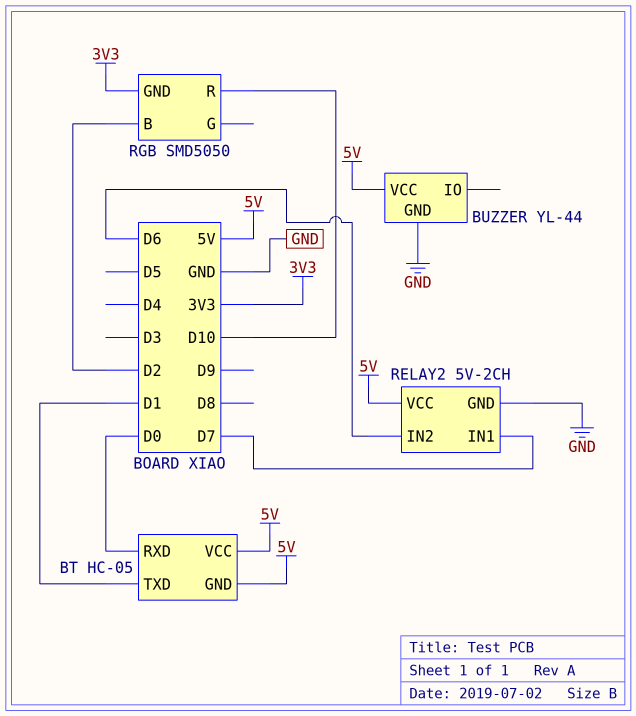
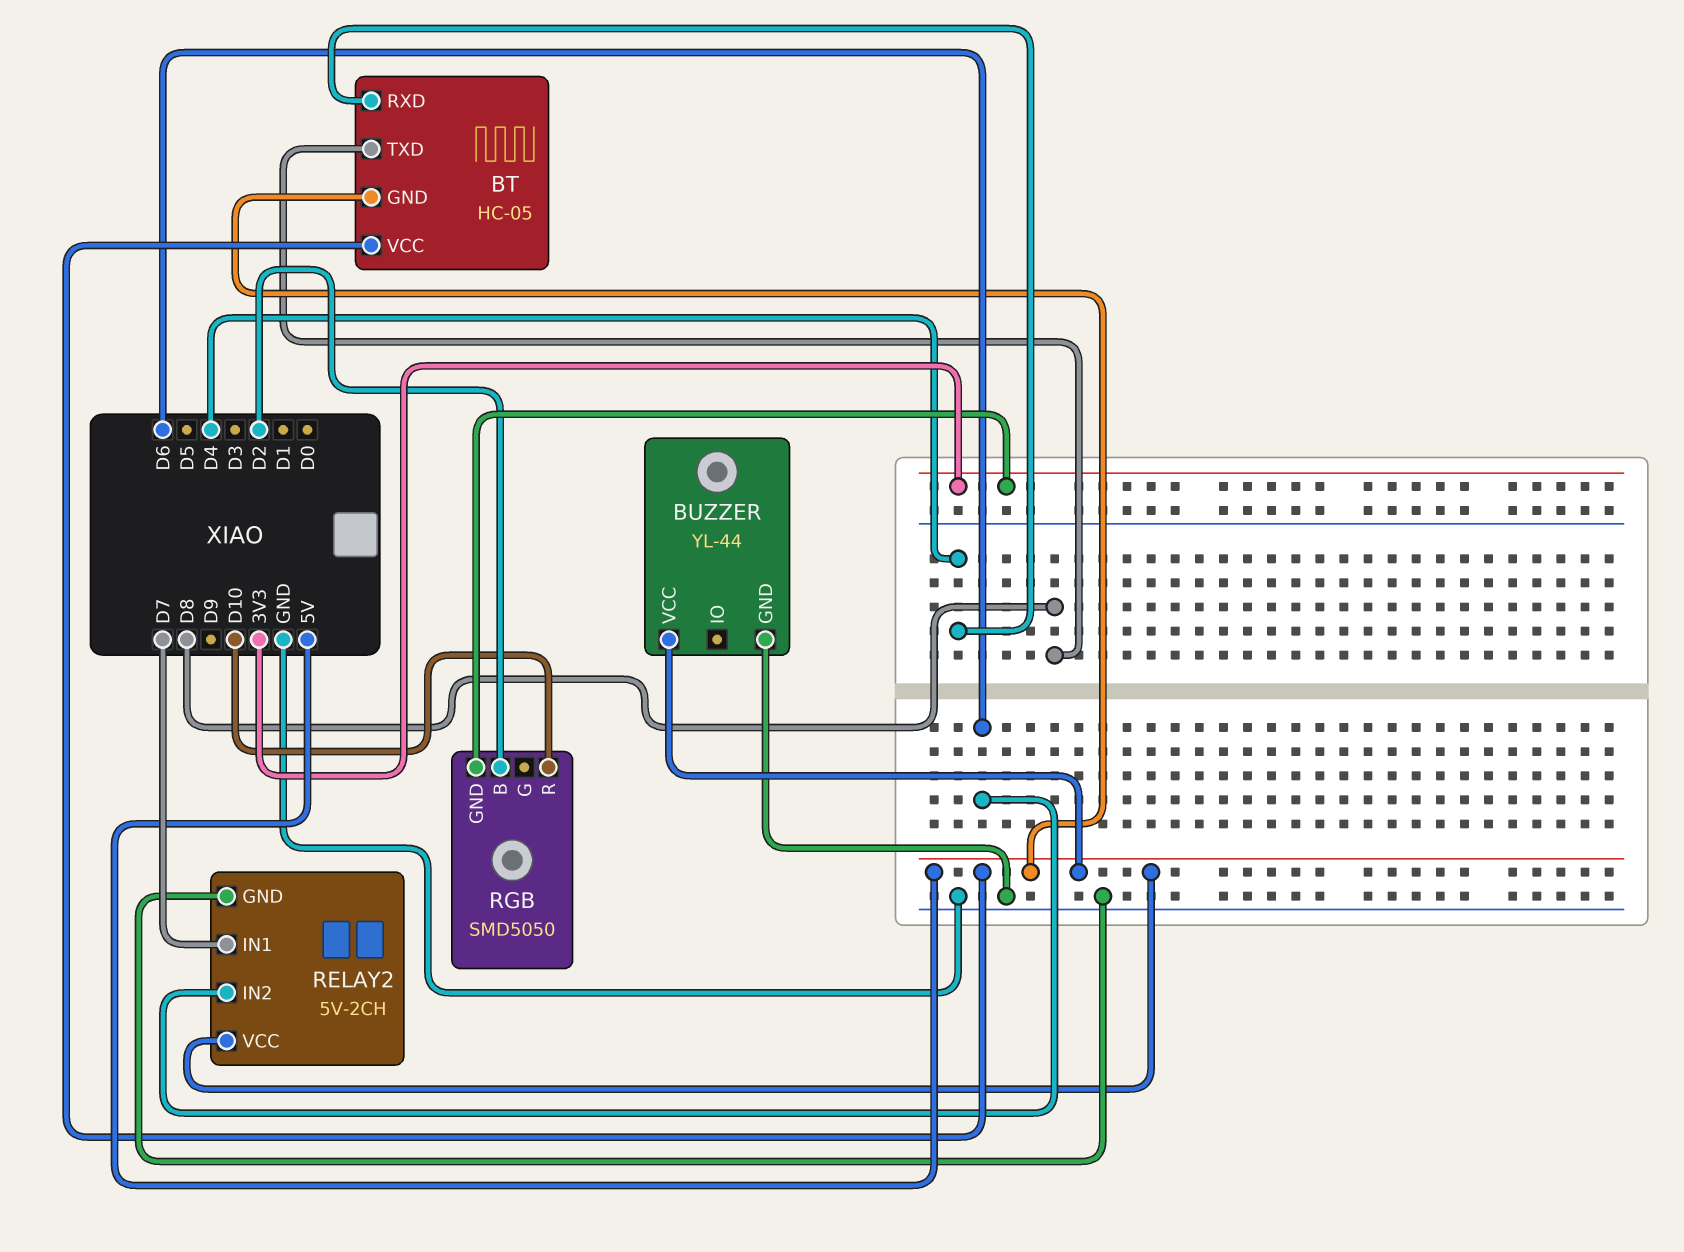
BT pin RXD: D0 -> D4
BT pin TXD: D1 -> D8

